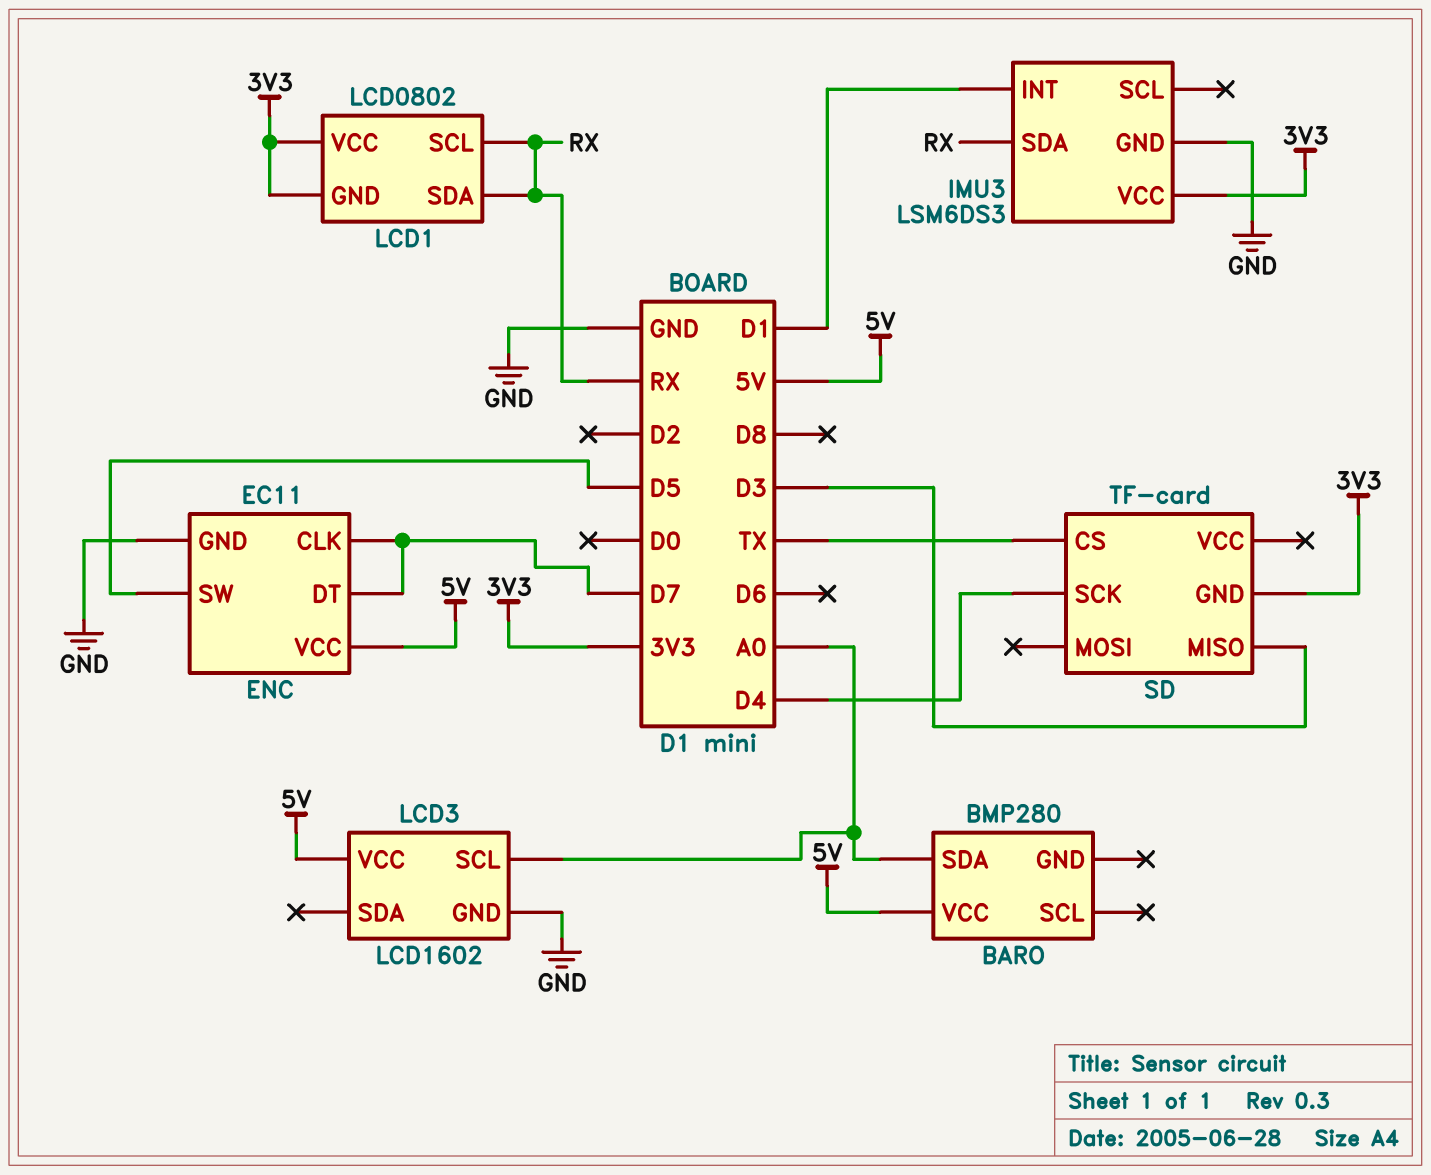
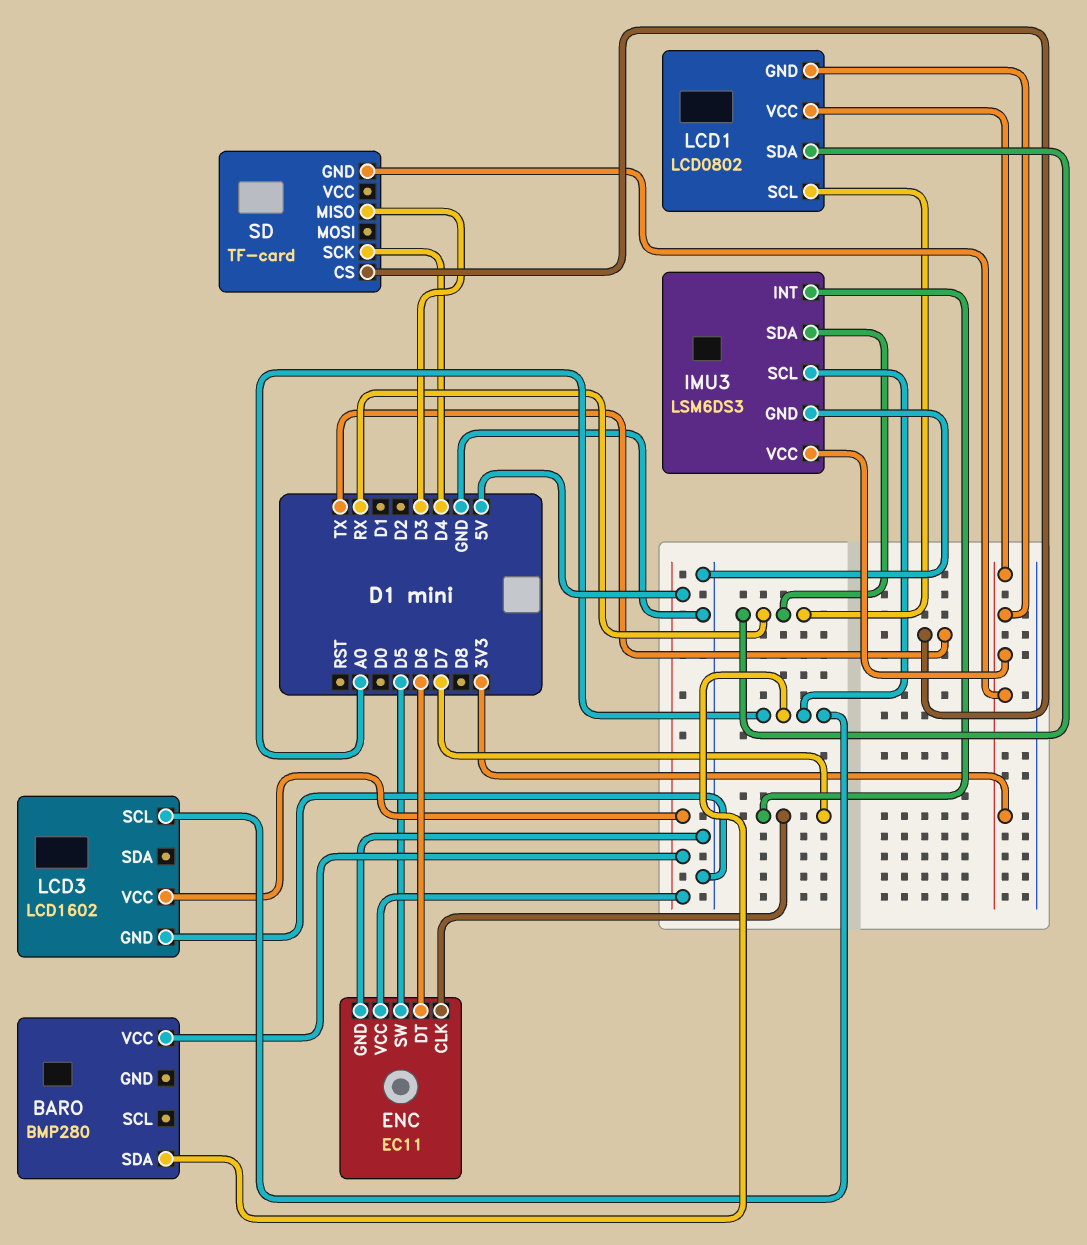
ENC pin DT: D7 -> D6
IMU3 pin INT: D1 -> D7
IMU3 pin SCL: none -> A0

